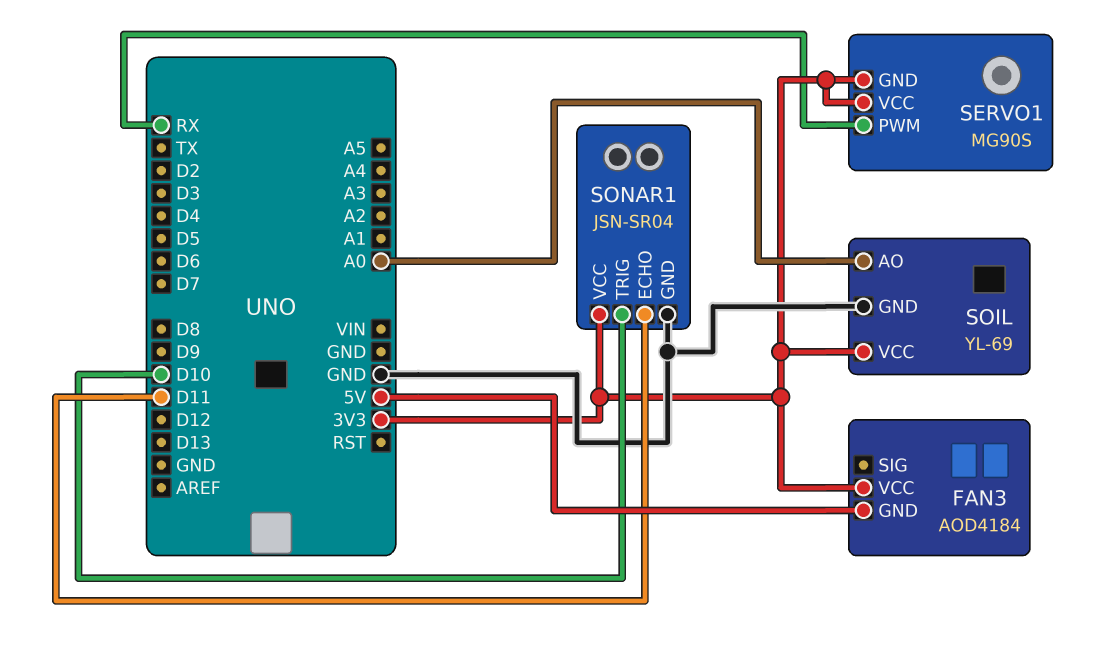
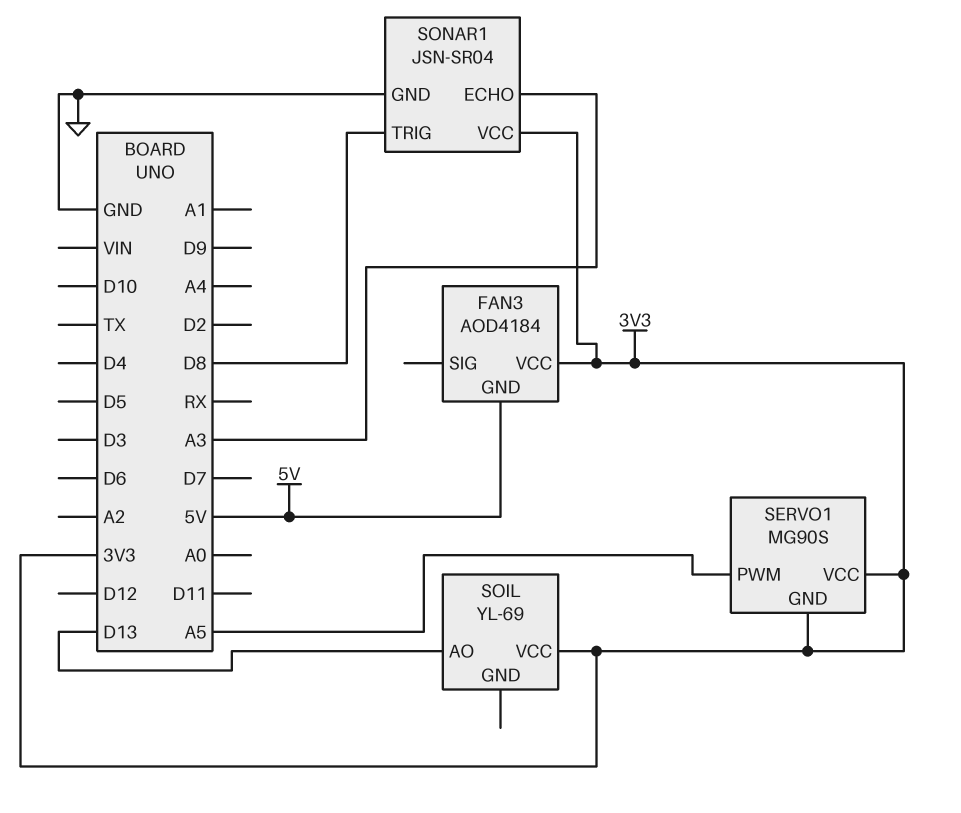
SERVO1 pin PWM: RX -> A5
SOIL pin AO: A0 -> D13
SOIL pin GND: GND -> none
SONAR1 pin ECHO: D11 -> A3
SONAR1 pin TRIG: D10 -> D8

